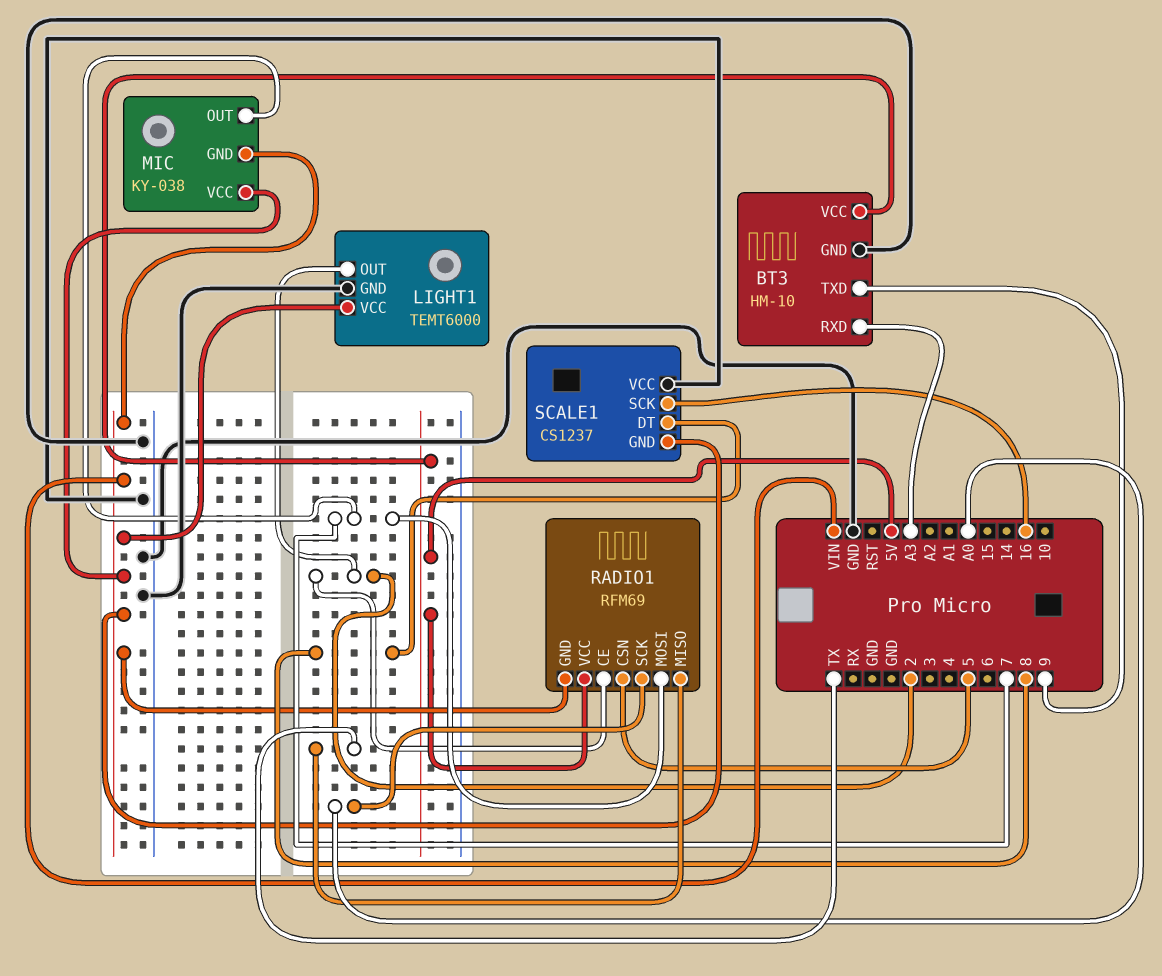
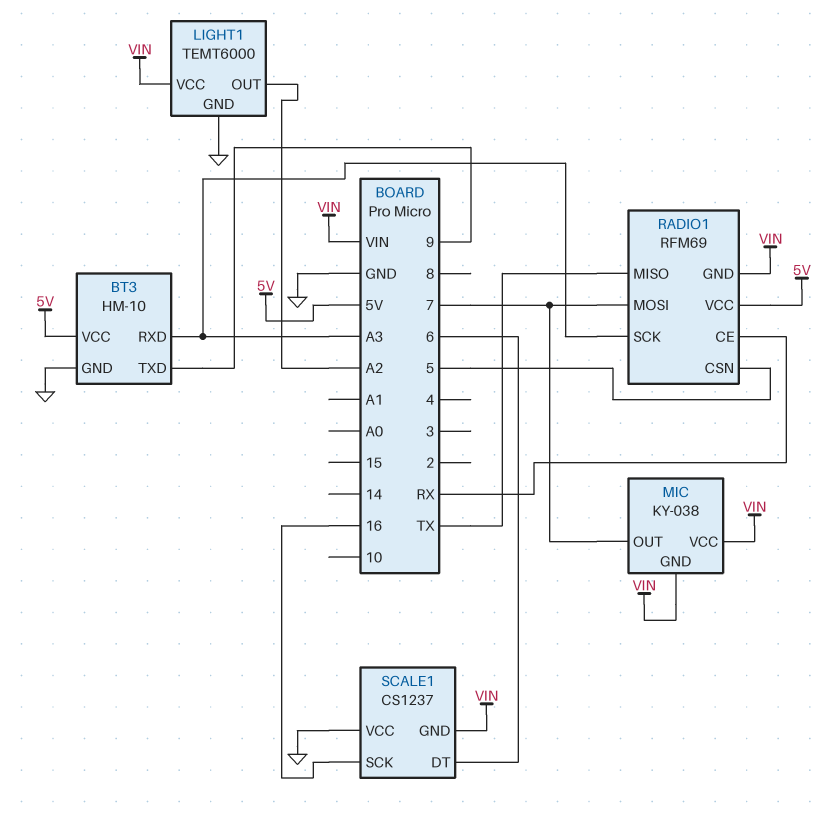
LIGHT1 pin OUT: 2 -> A2
RADIO1 pin CE: 2 -> RX
RADIO1 pin SCK: A0 -> A3
SCALE1 pin DT: 8 -> 6

